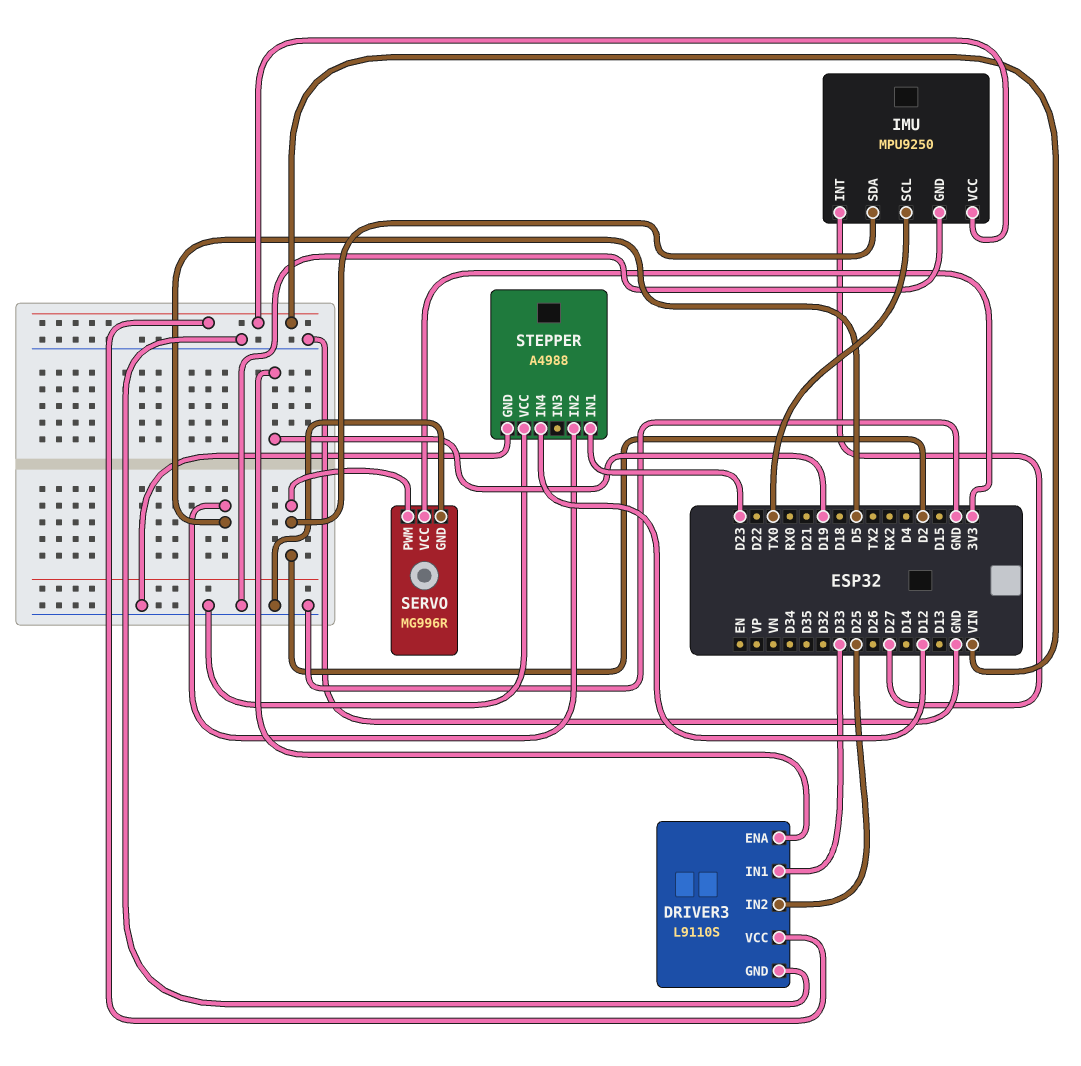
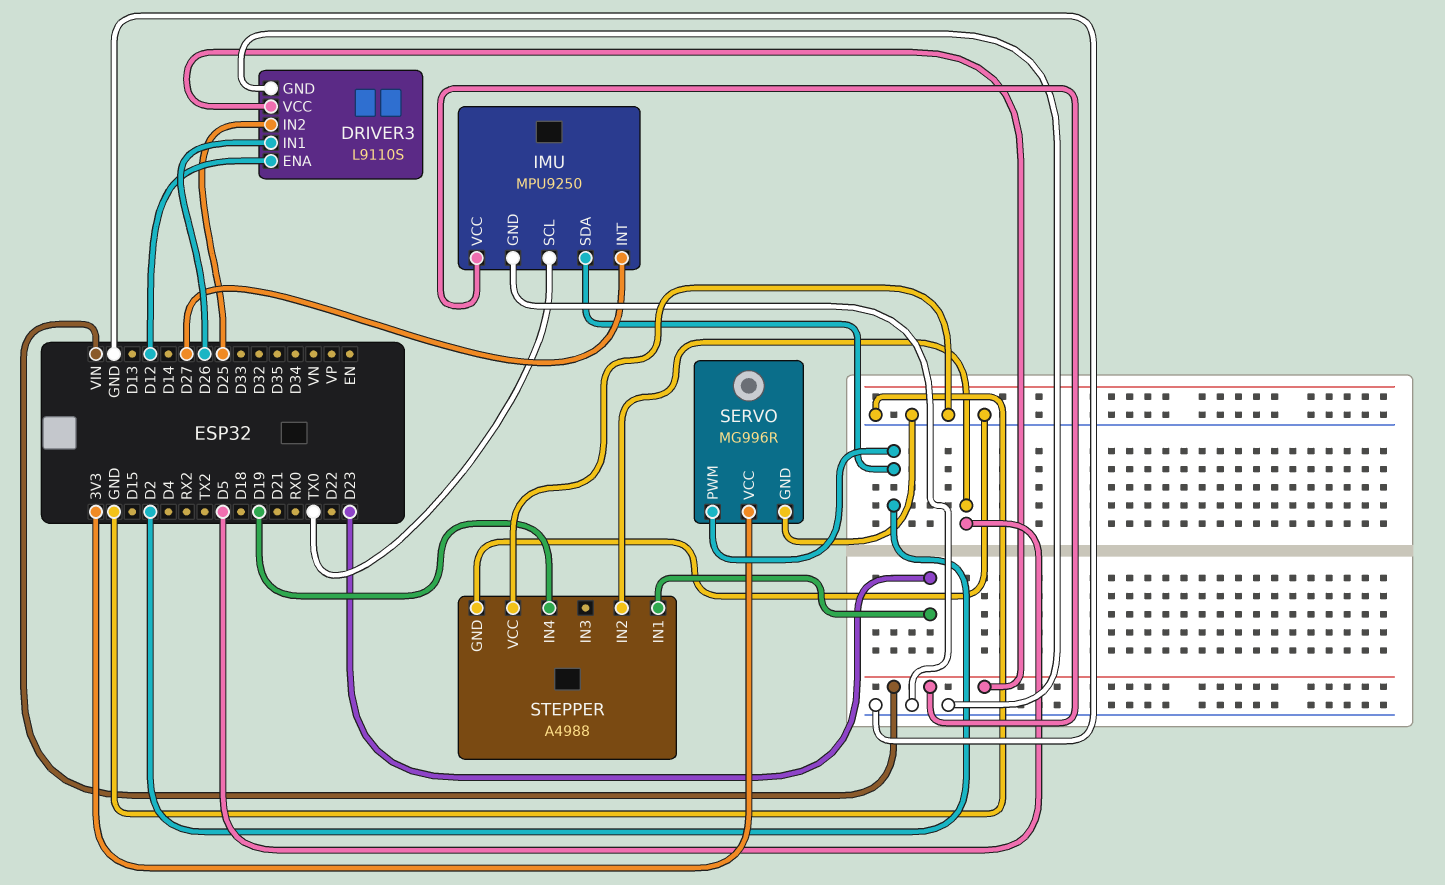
DRIVER3 pin ENA: D19 -> D12
DRIVER3 pin IN1: D33 -> D26
STEPPER pin IN4: D12 -> D19

